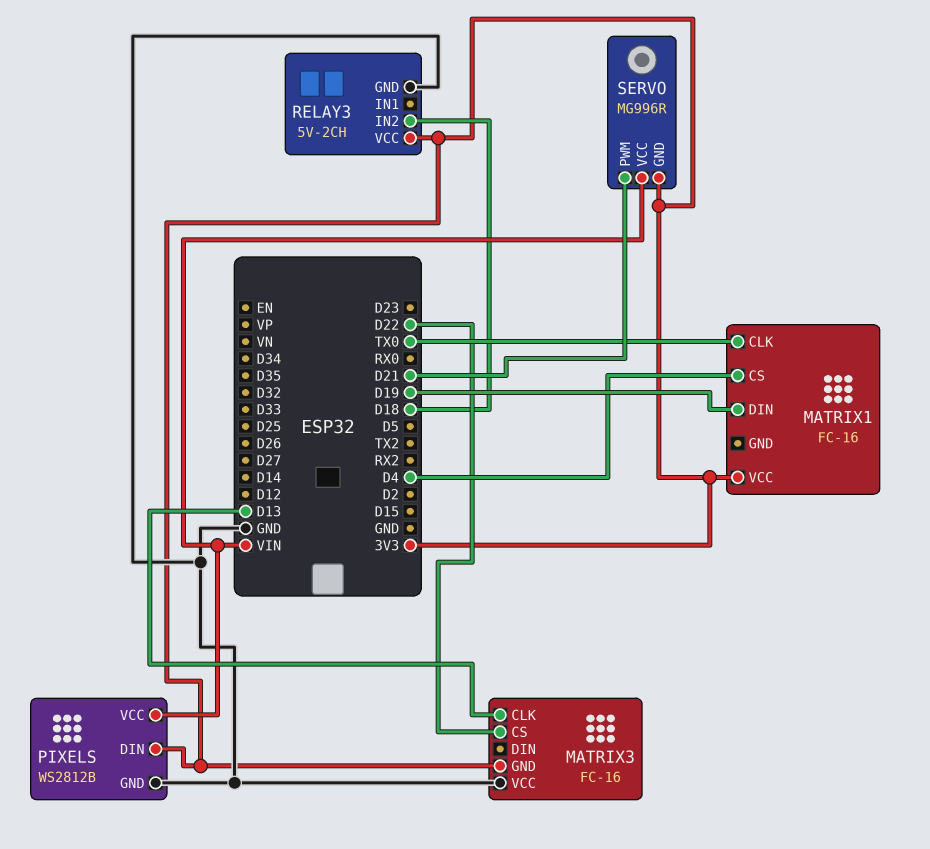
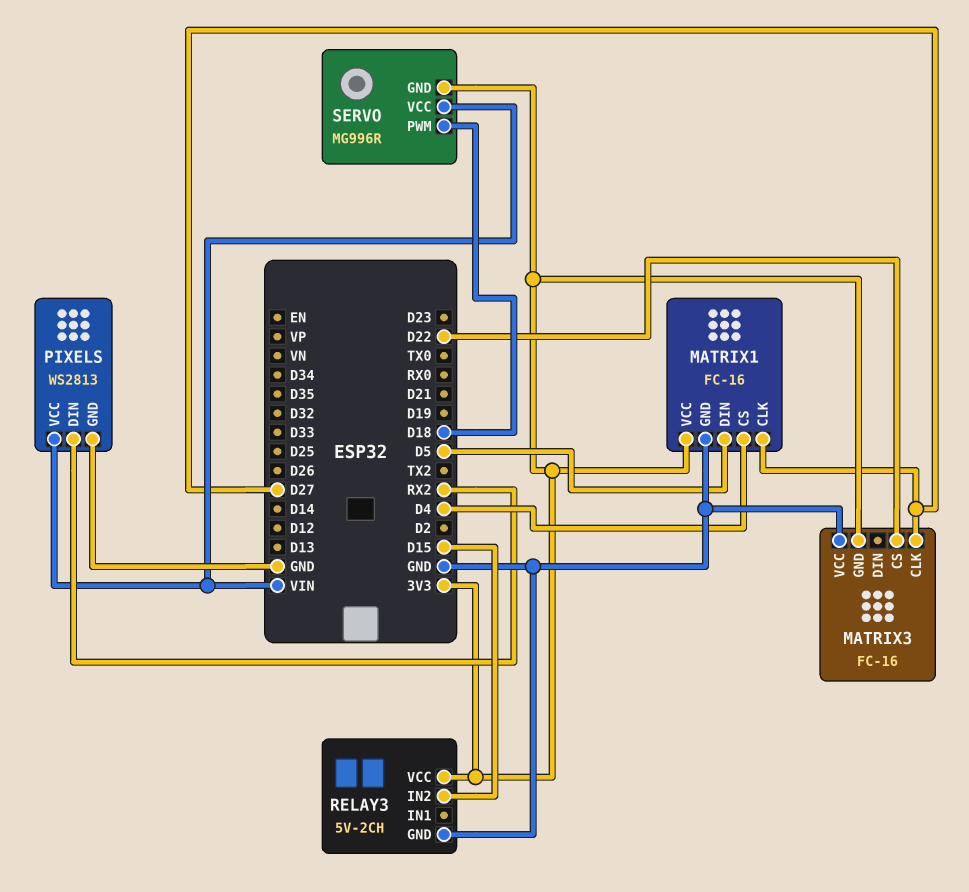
MATRIX1 pin CLK: TX0 -> D27
MATRIX1 pin DIN: D19 -> D5
MATRIX1 pin GND: none -> GND
MATRIX3 pin CLK: D13 -> D27
PIXELS: WS2812B -> WS2813
PIXELS pin DIN: 3V3 -> RX2
RELAY3 pin IN2: D18 -> D15
SERVO pin PWM: D21 -> D18

